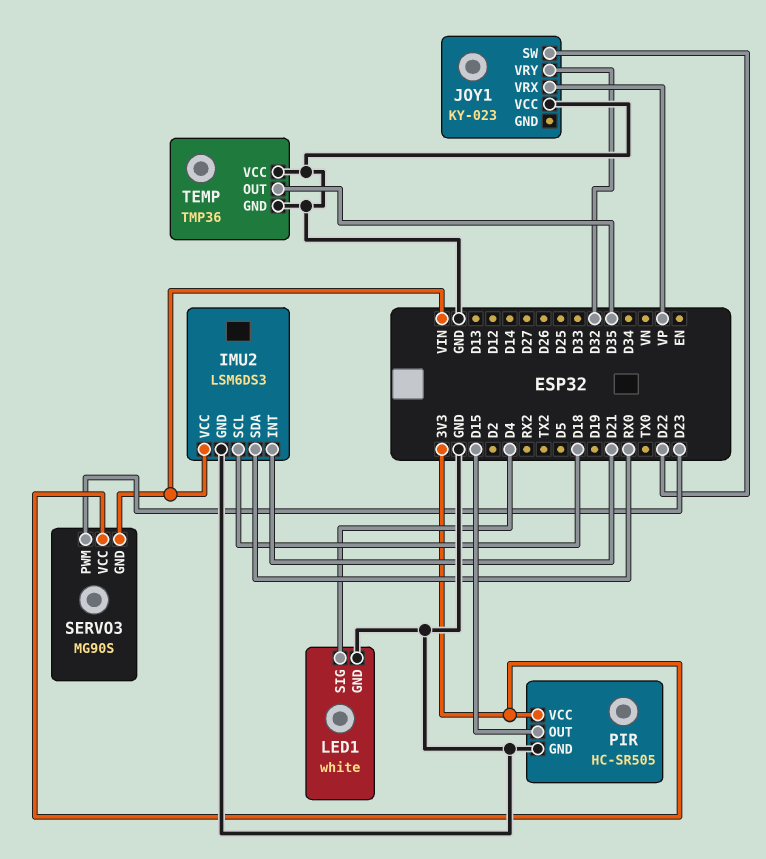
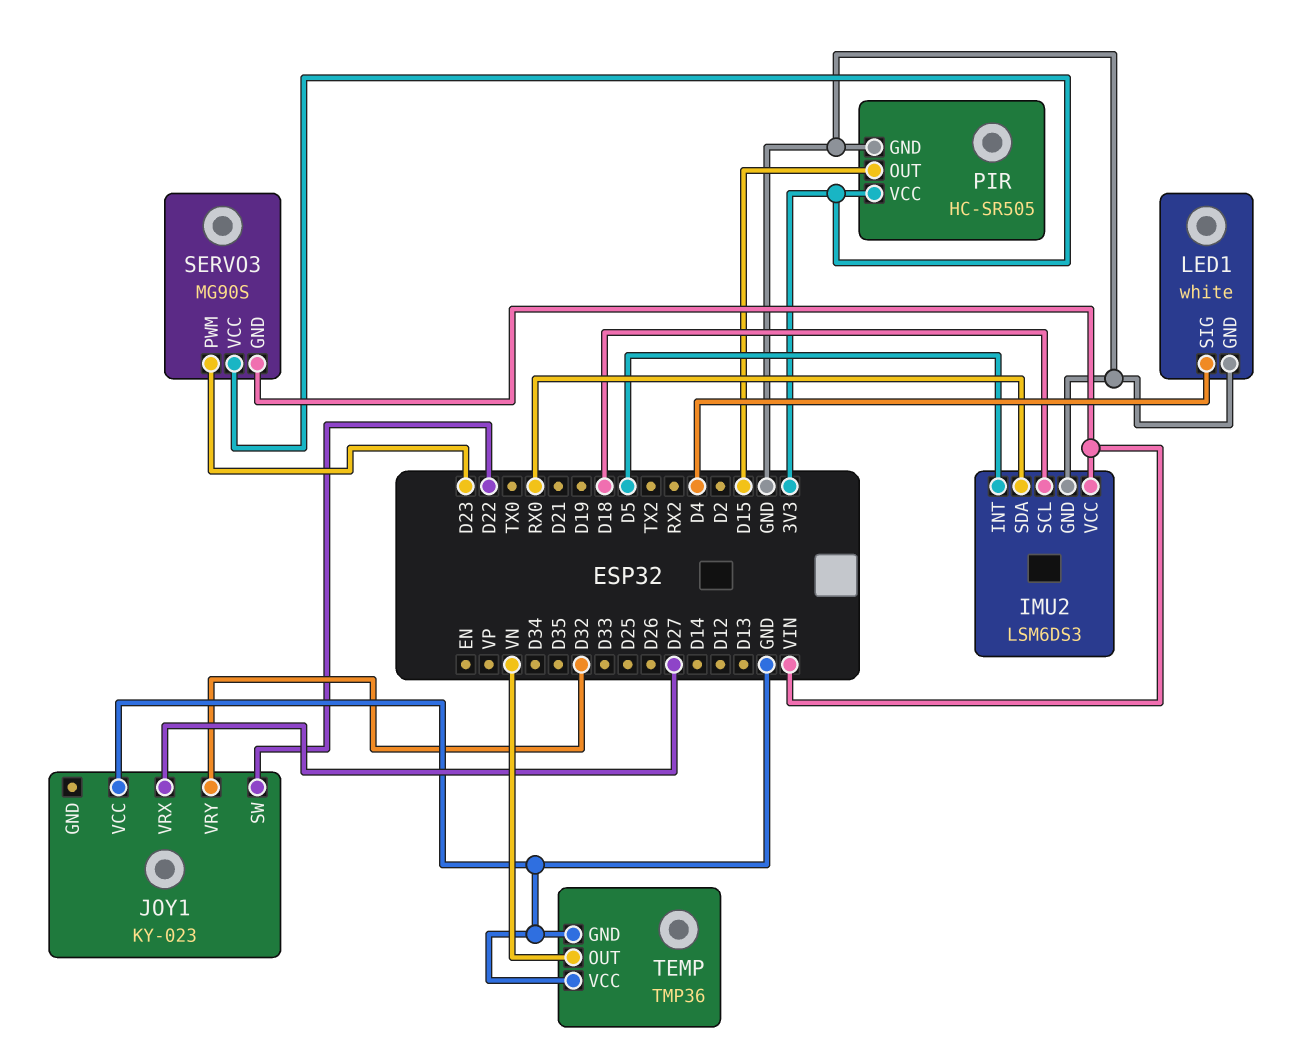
IMU2 pin INT: D21 -> D5
JOY1 pin VRX: VP -> D27
TEMP pin OUT: D35 -> VN

